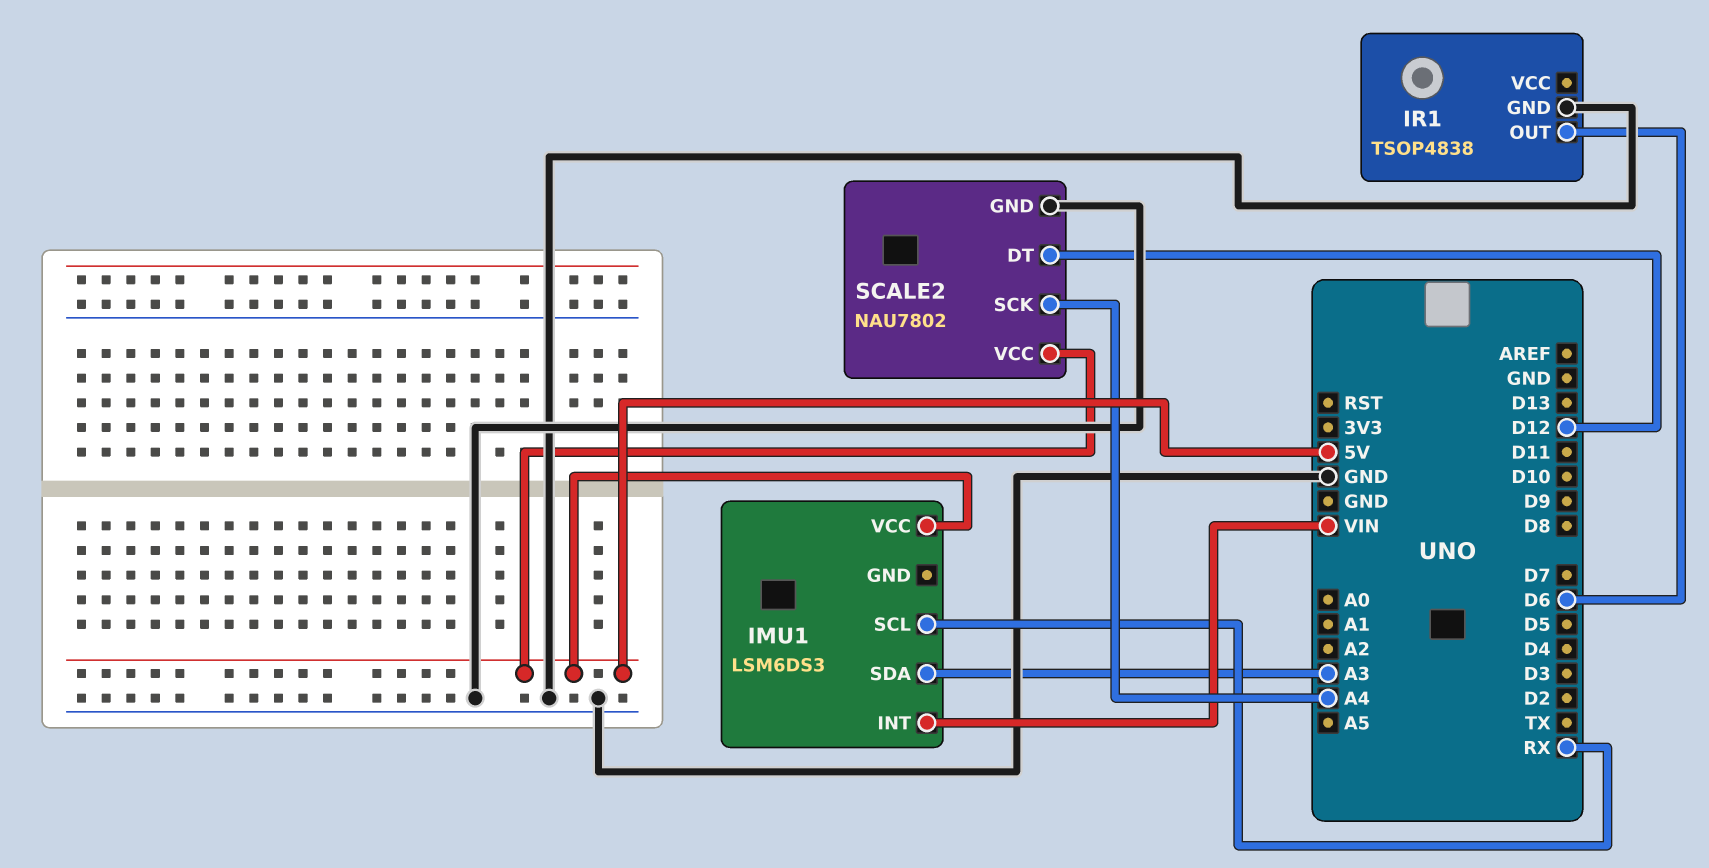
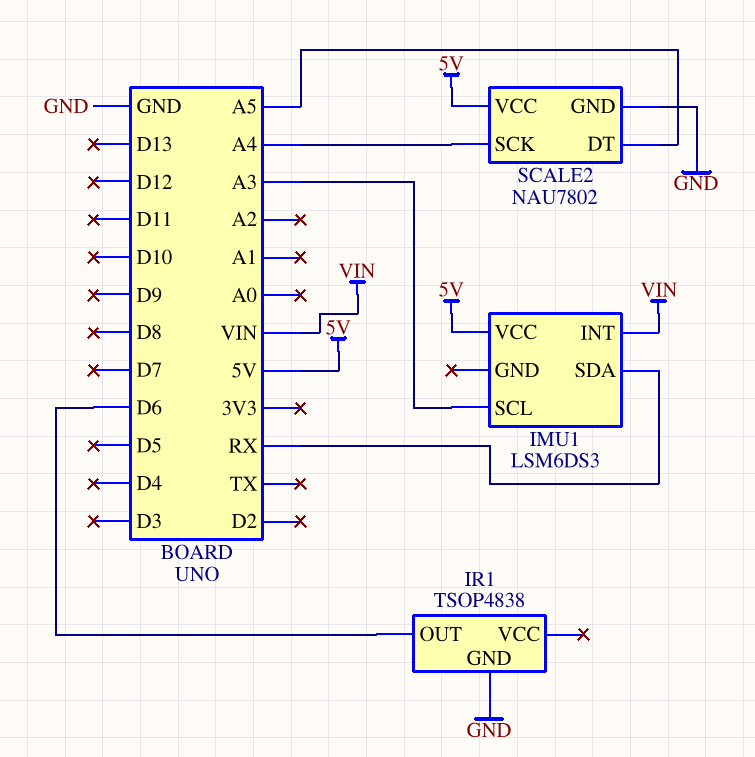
IMU1 pin SCL: RX -> A3
IMU1 pin SDA: A3 -> RX
SCALE2 pin DT: D12 -> A5

